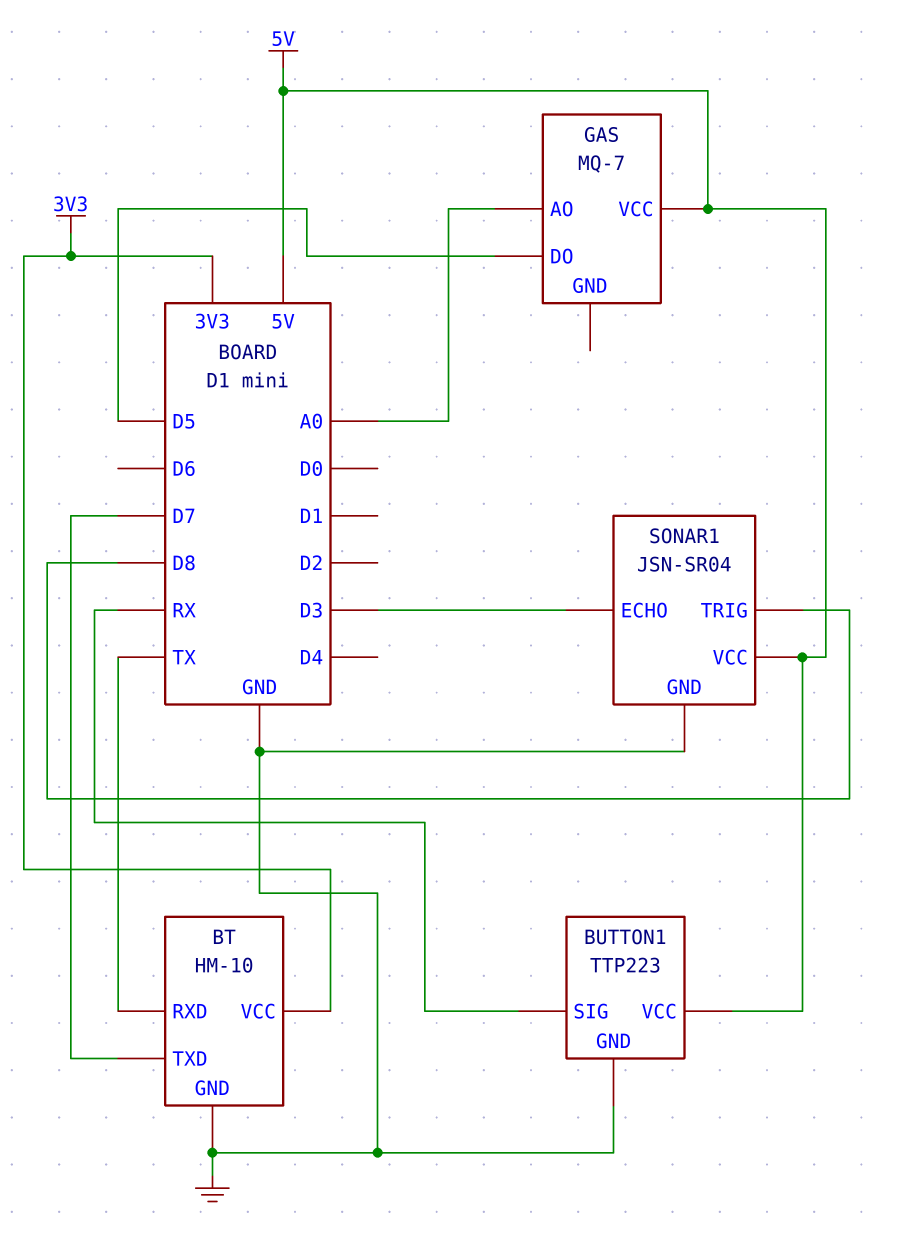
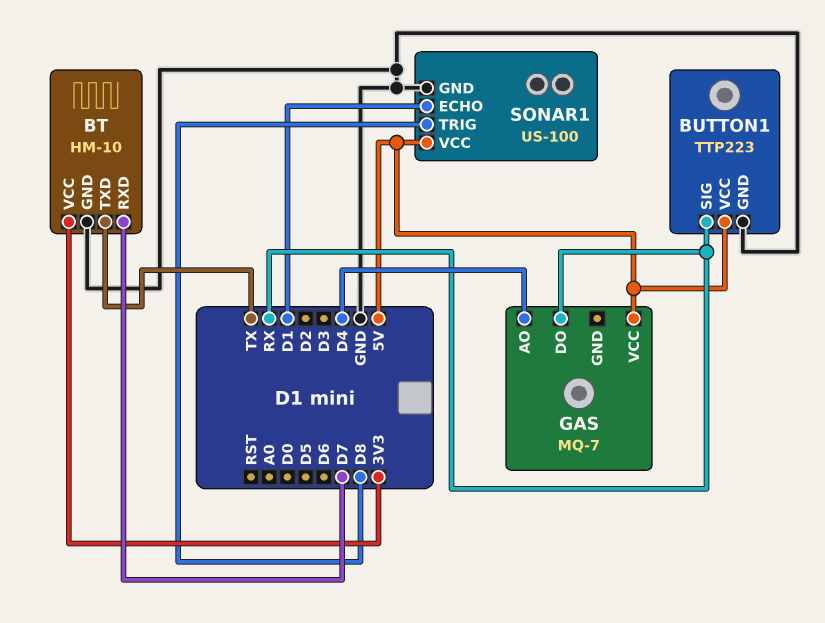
BT pin RXD: TX -> D7
BT pin TXD: D7 -> TX
GAS pin AO: A0 -> D4
GAS pin DO: D5 -> RX
SONAR1: JSN-SR04 -> US-100
SONAR1 pin ECHO: D3 -> D1

